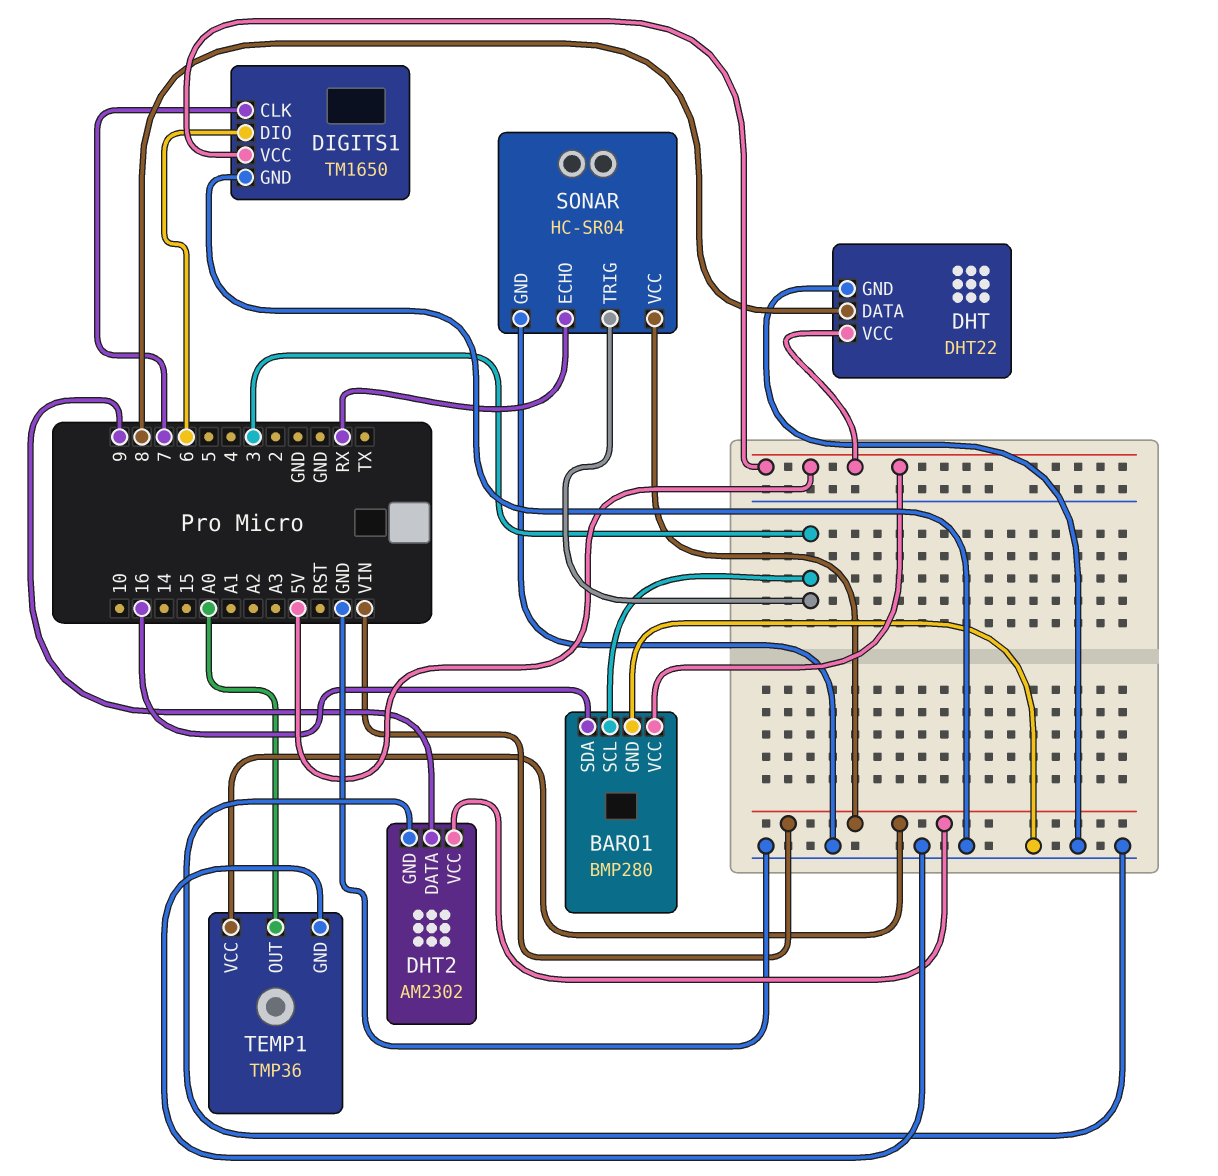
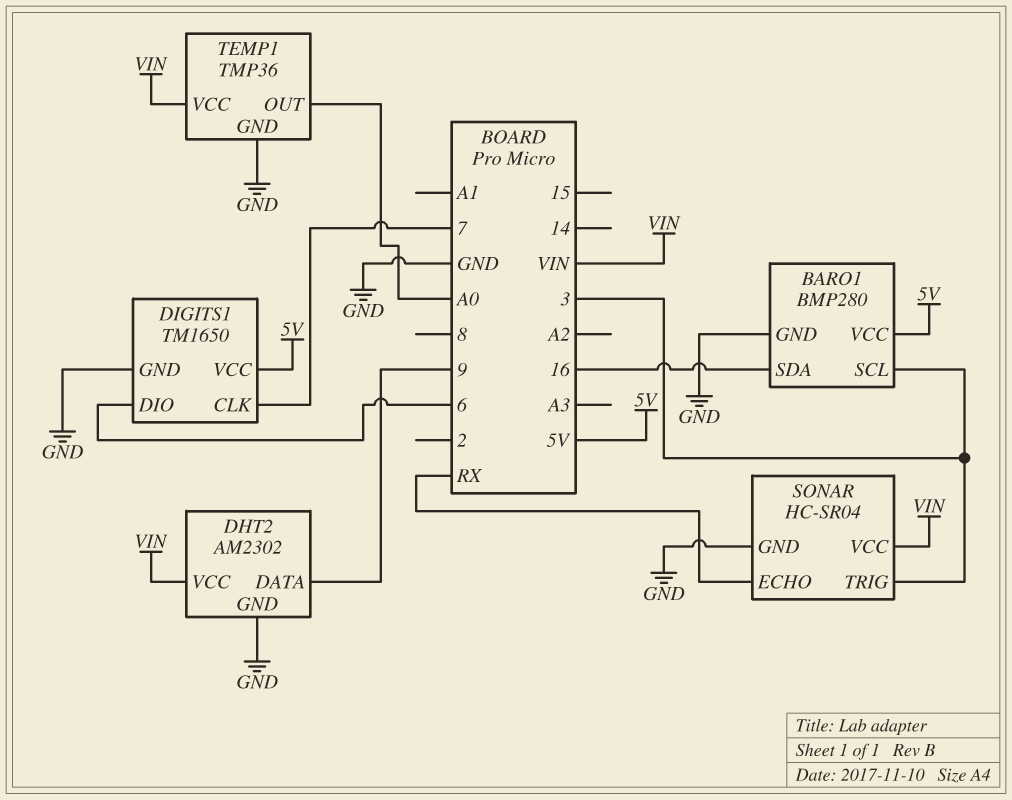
DHT: DHT22 -> none
DHT pin DATA: 8 -> none
DHT pin GND: GND -> none
DHT pin VCC: 5V -> none

